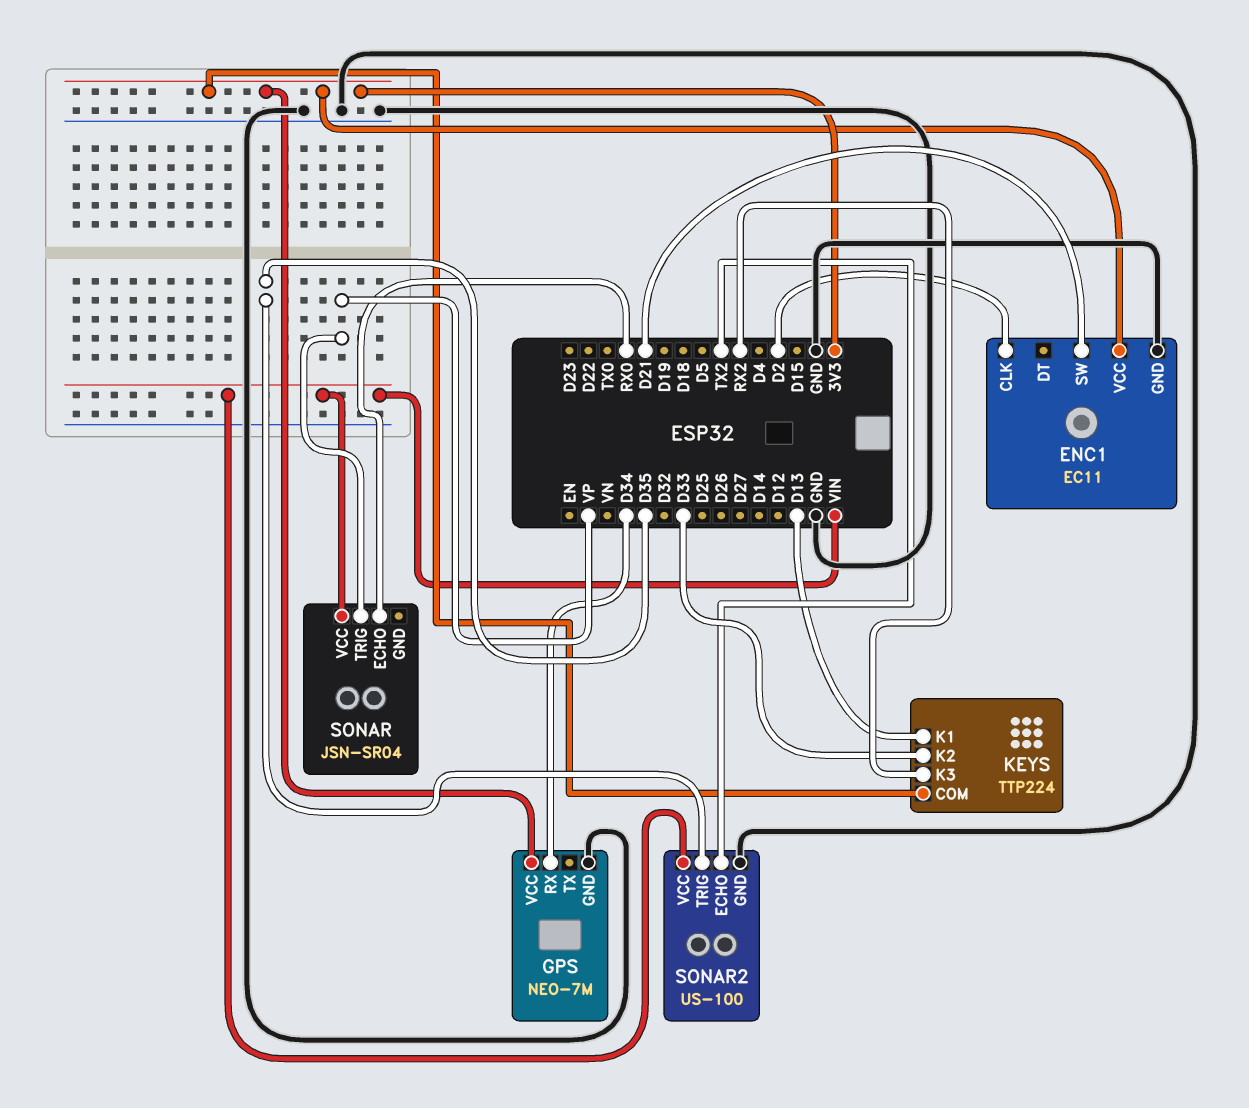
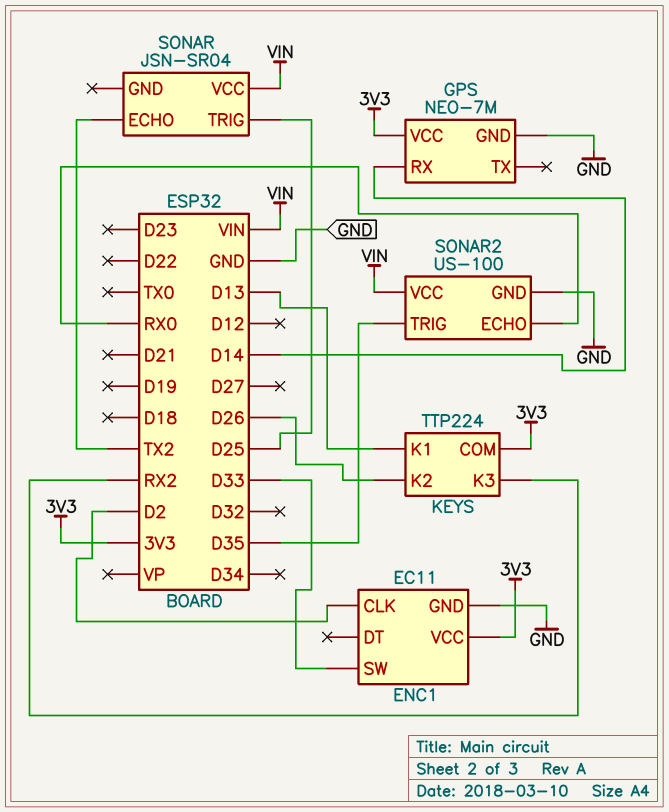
ENC1 pin SW: D21 -> D33
GPS pin RX: D34 -> D14
KEYS pin K2: D33 -> D26
SONAR pin ECHO: RX0 -> TX2
SONAR pin TRIG: VP -> D25
SONAR2 pin ECHO: TX2 -> RX0

